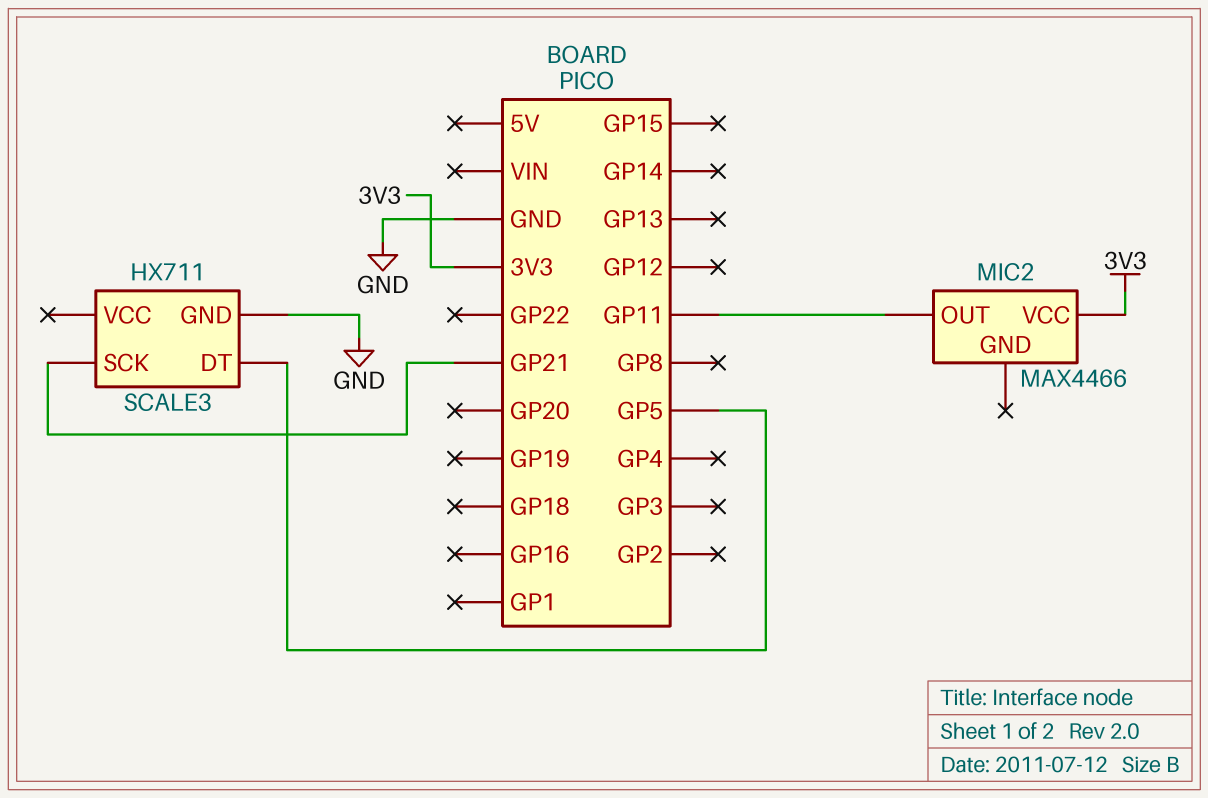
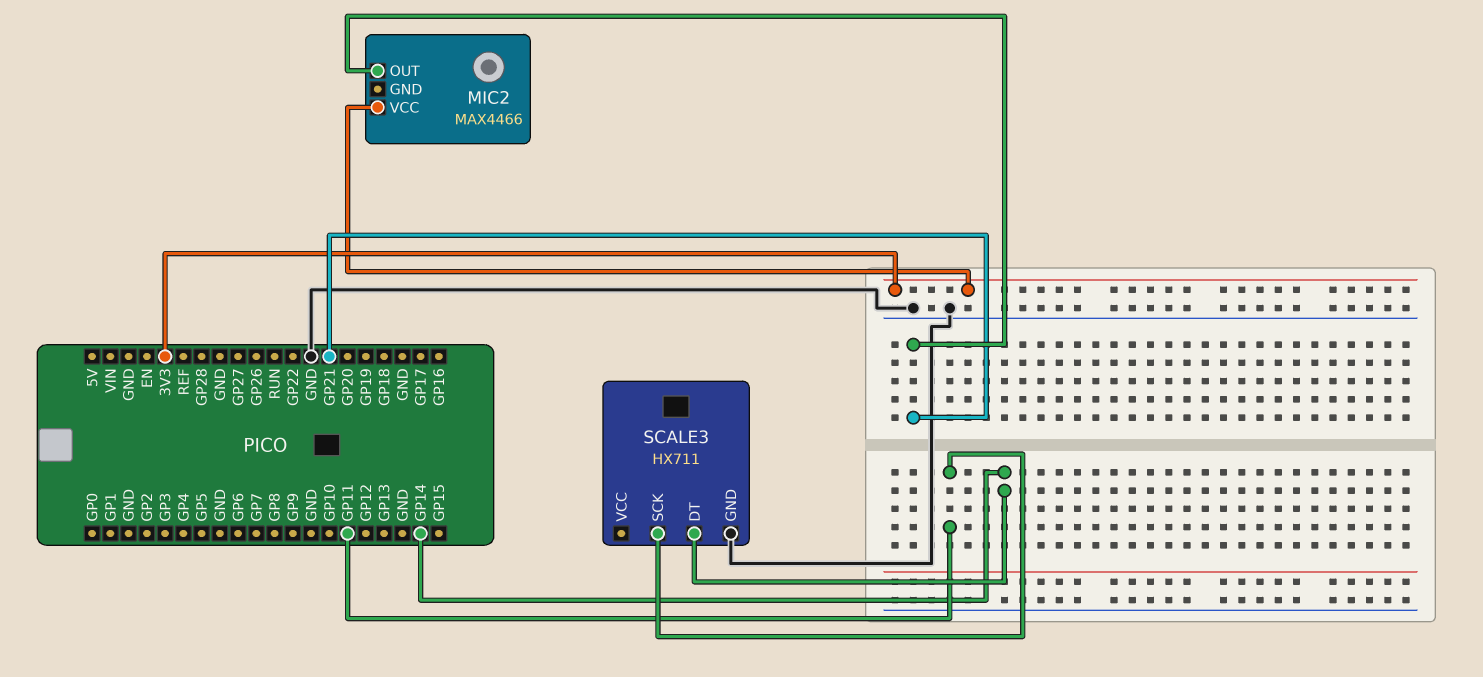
MIC2 pin OUT: GP11 -> GP21
SCALE3 pin DT: GP5 -> GP14
SCALE3 pin SCK: GP21 -> GP11

